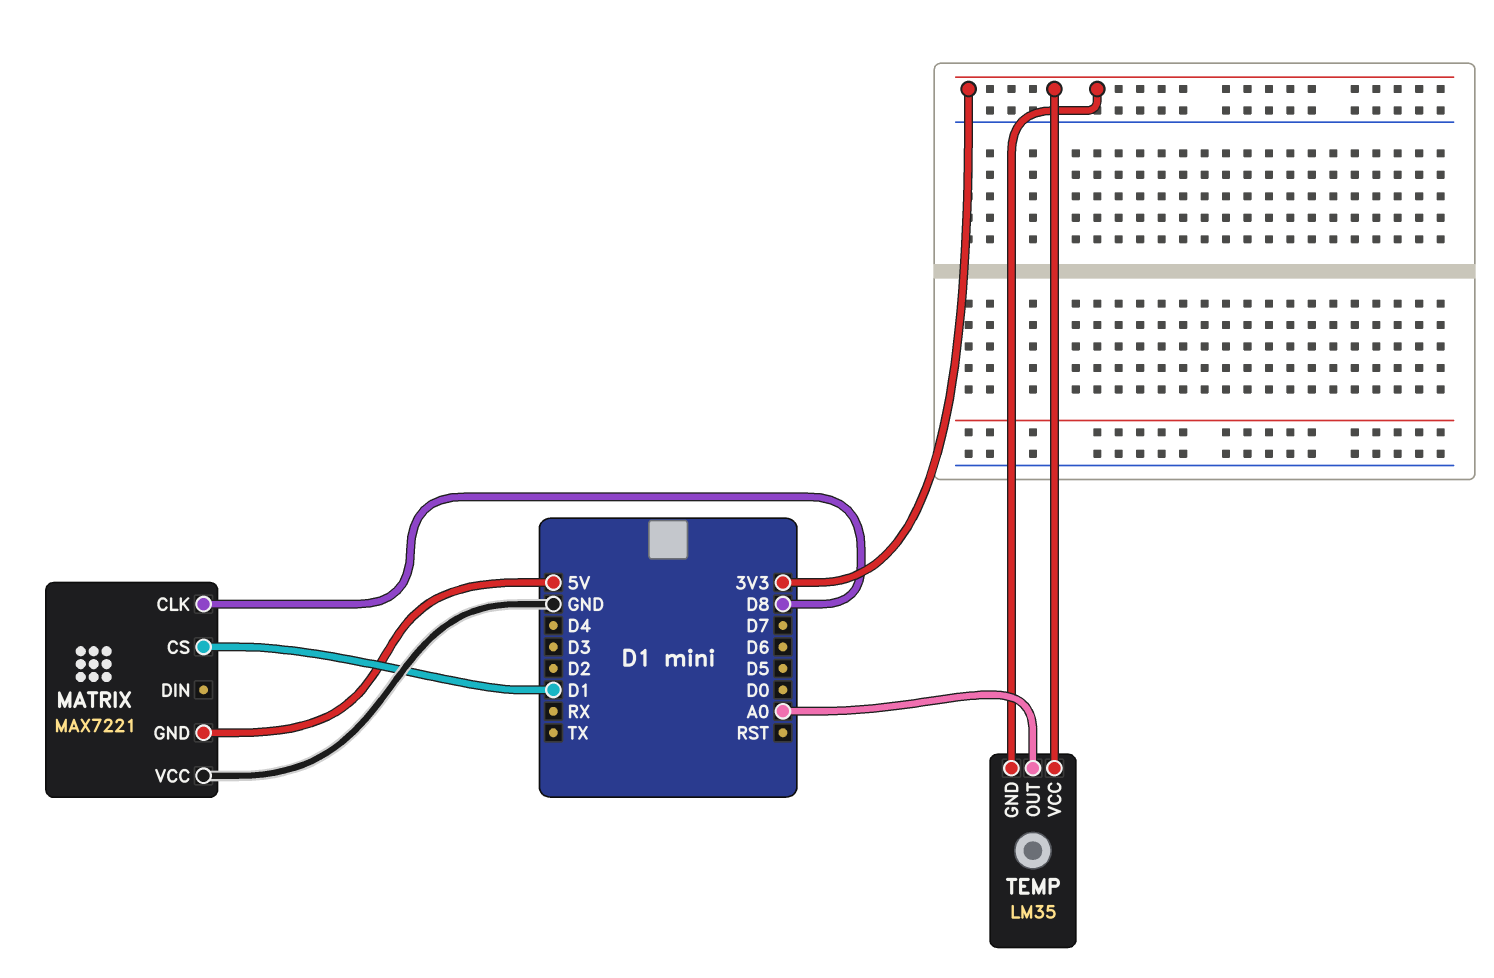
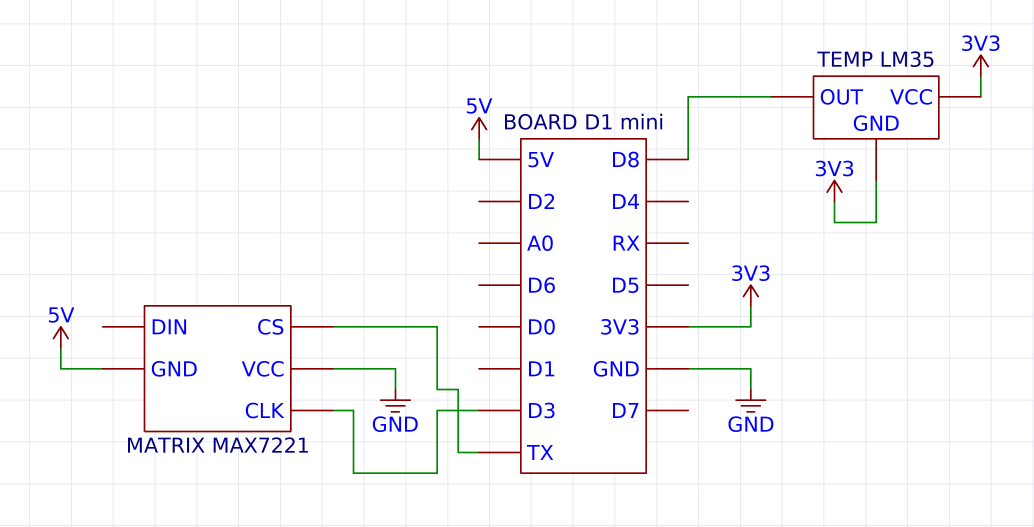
MATRIX pin CLK: D8 -> D3
MATRIX pin CS: D1 -> TX
TEMP pin OUT: A0 -> D8

